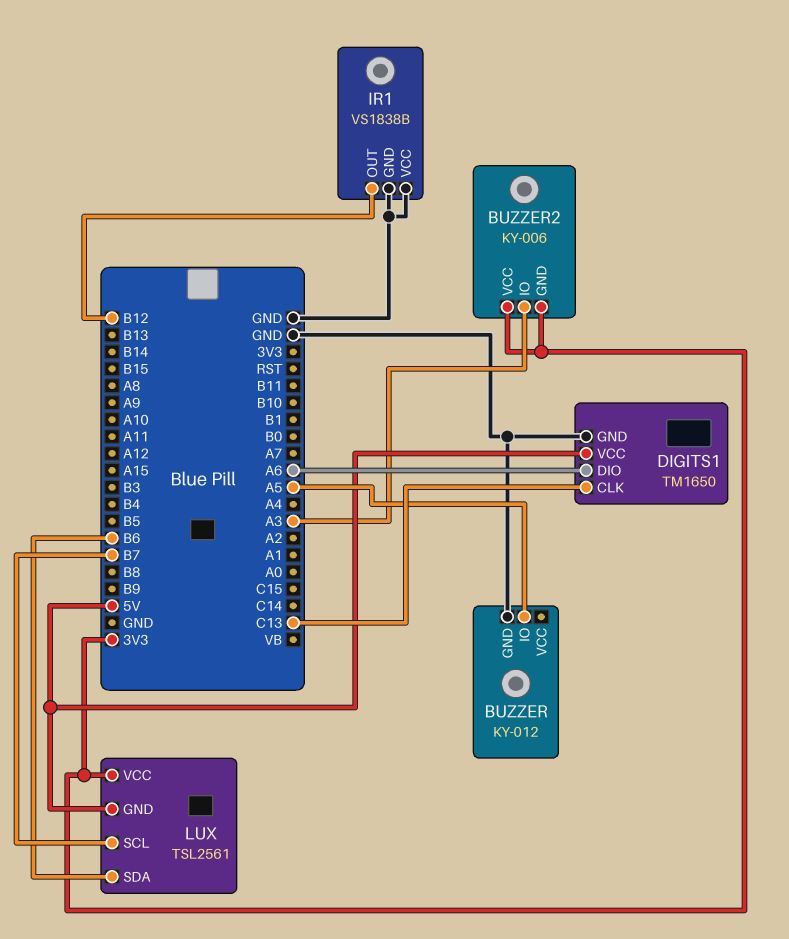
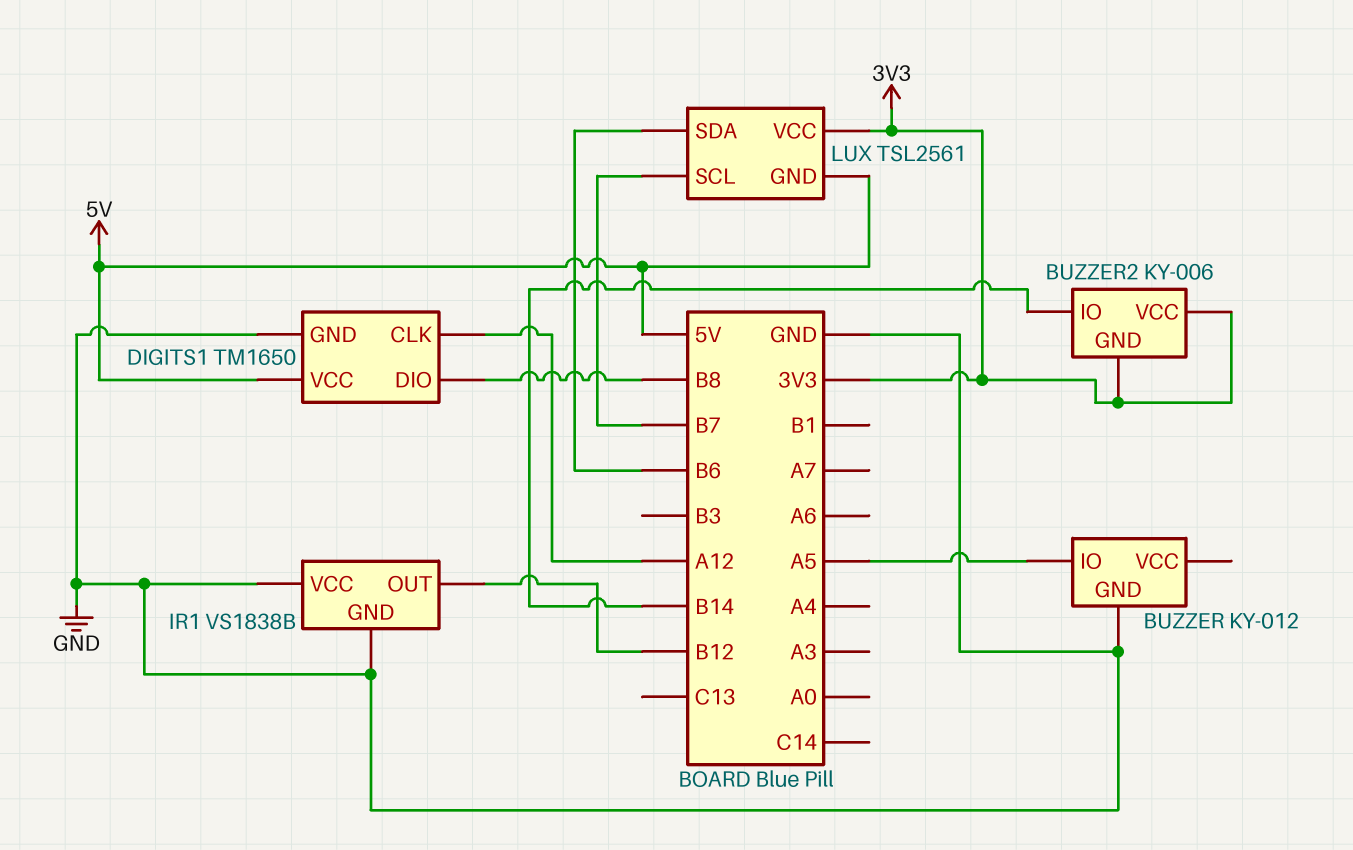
BUZZER2 pin IO: A3 -> B14
DIGITS1 pin CLK: C13 -> A12
DIGITS1 pin DIO: A6 -> B8

